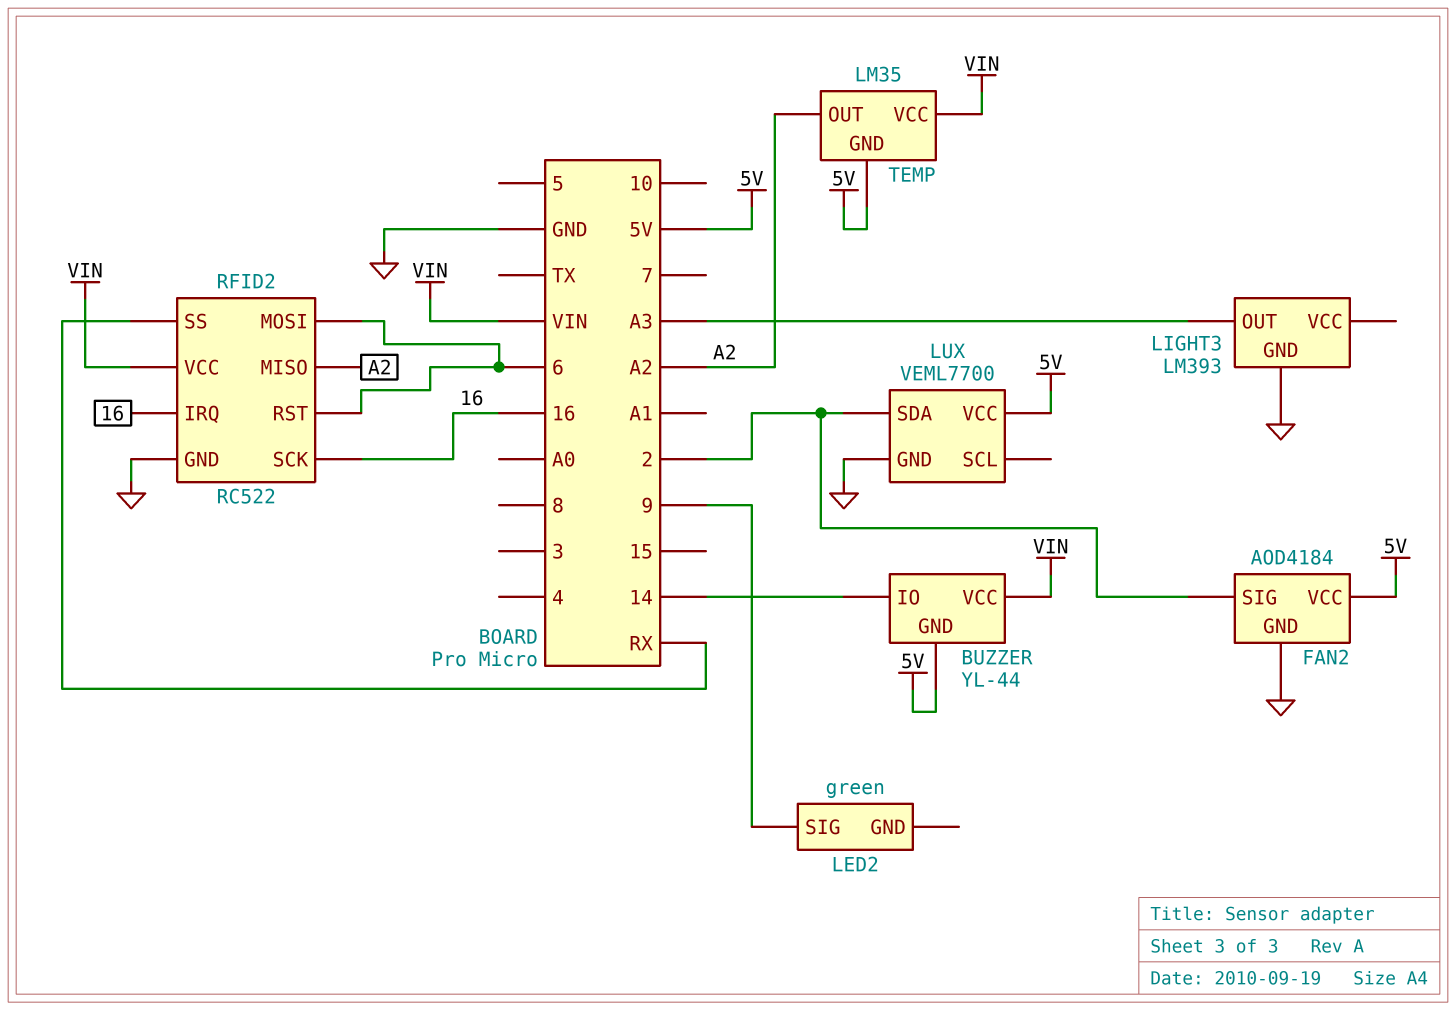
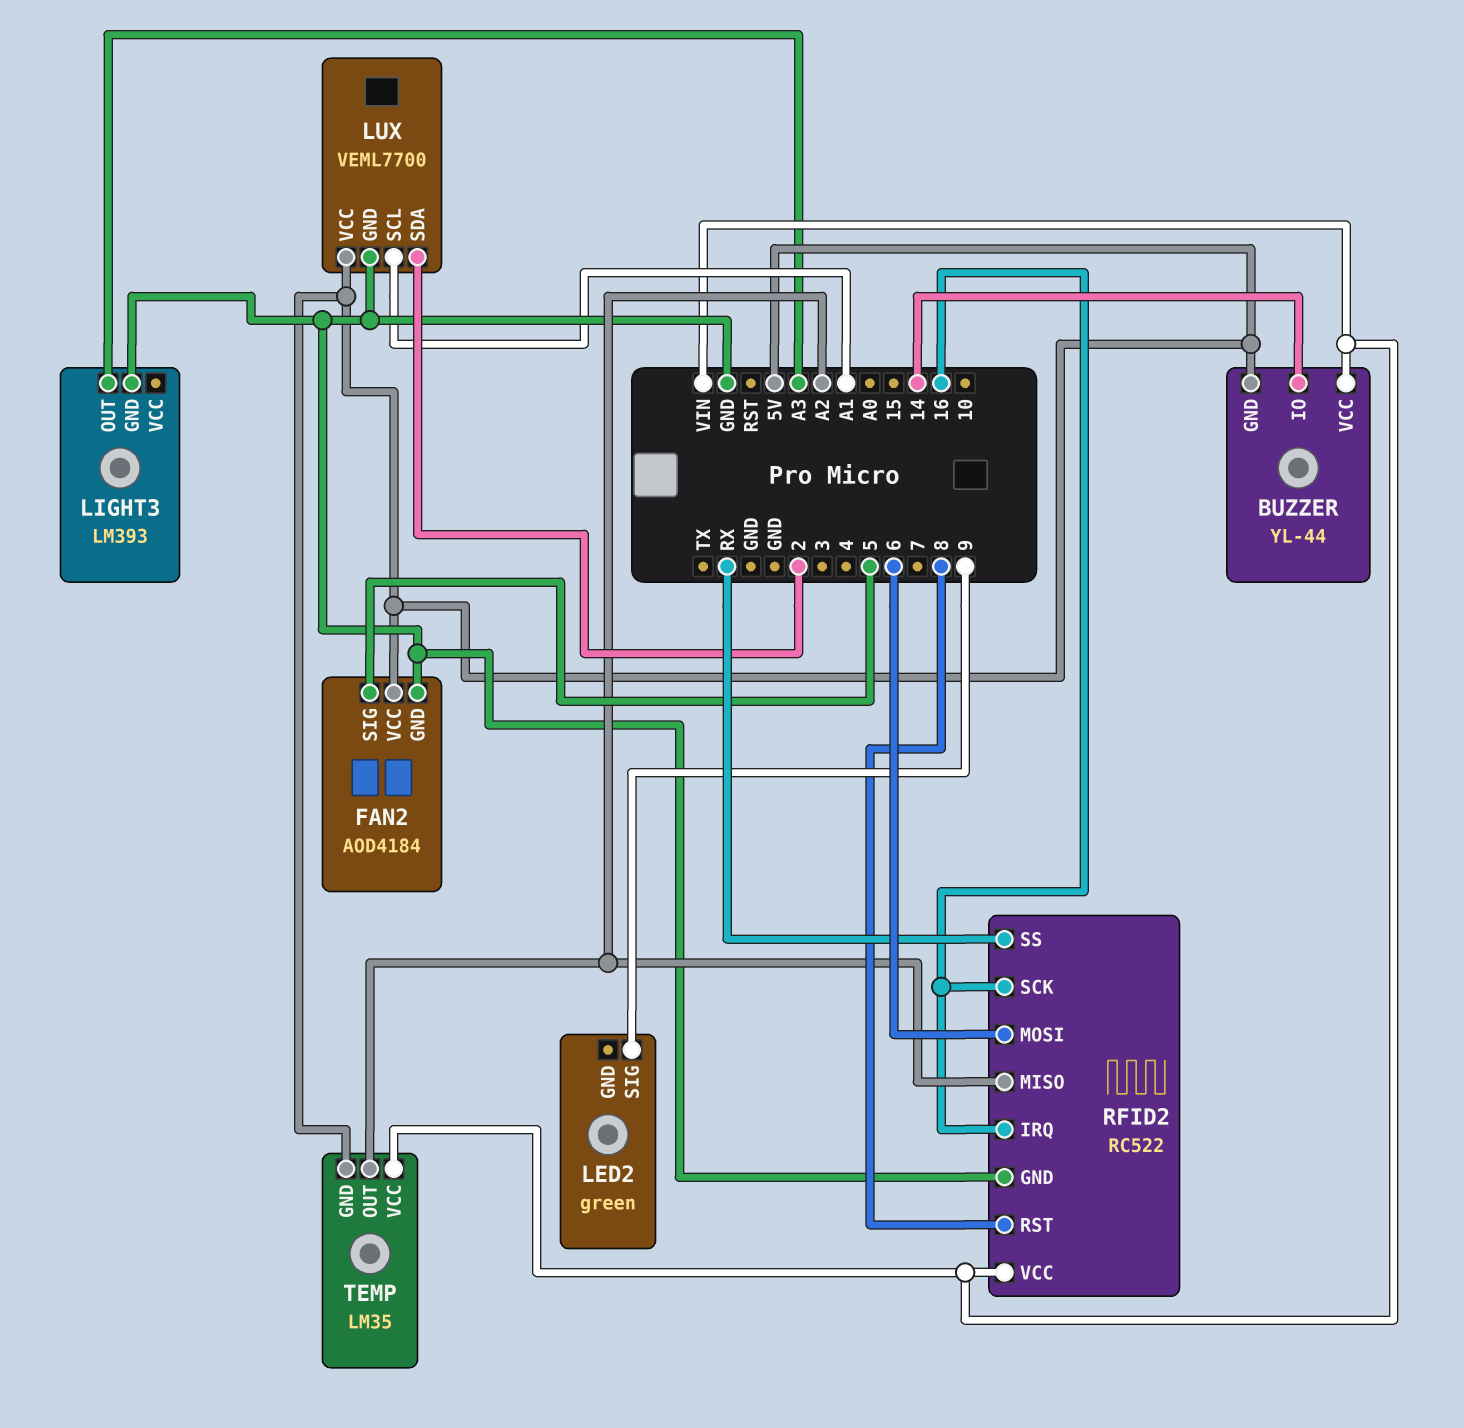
FAN2 pin SIG: 2 -> 5
LUX pin SCL: none -> A1
RFID2 pin RST: 6 -> 8

